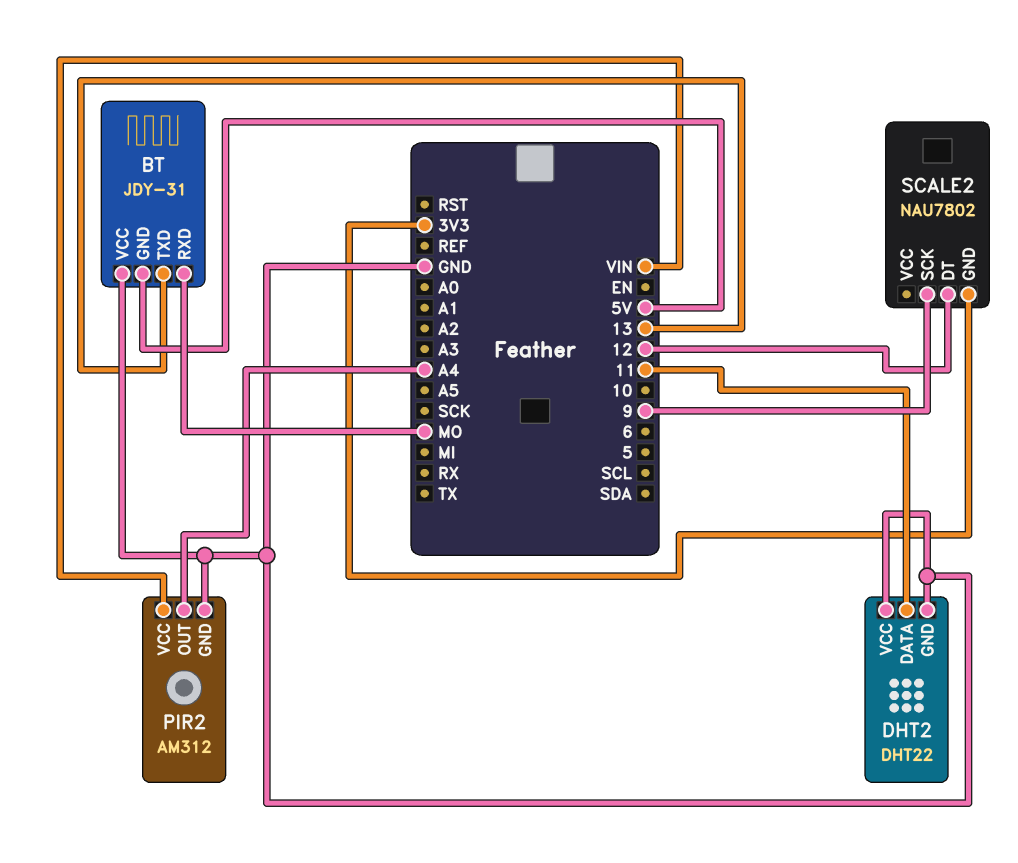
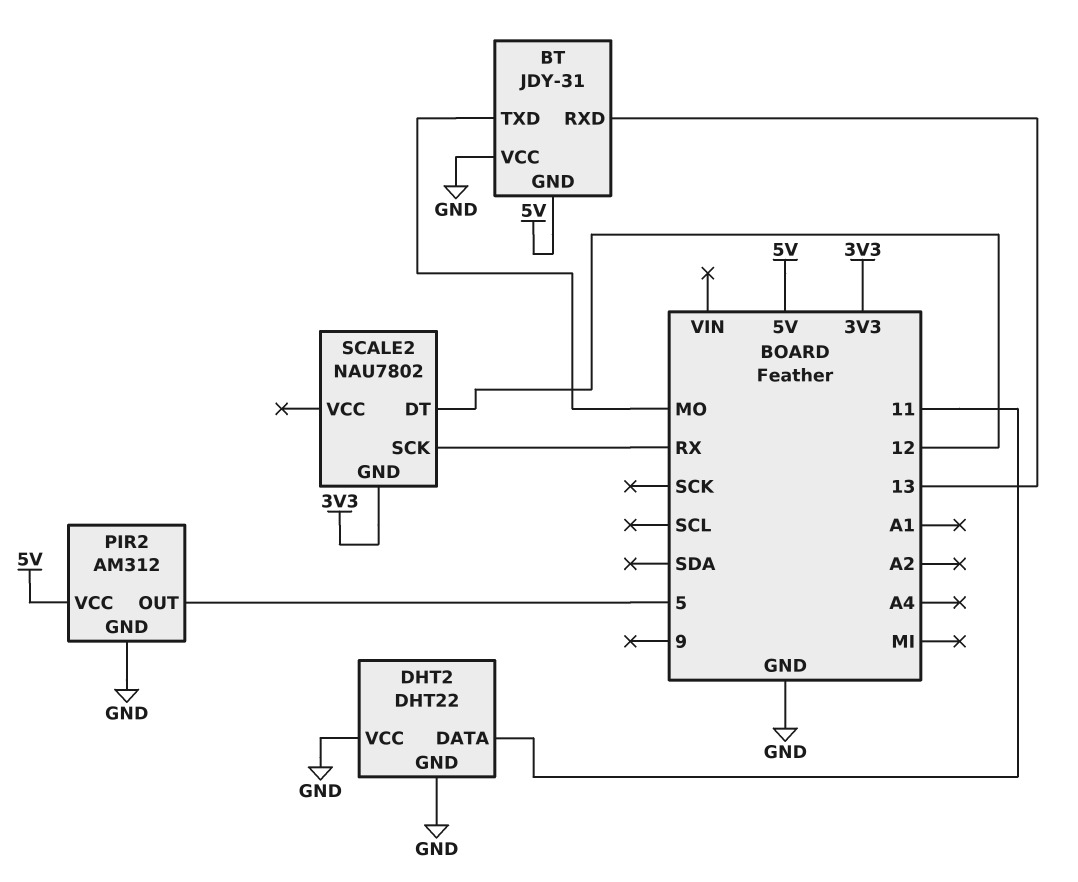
BT pin RXD: MO -> 13
BT pin TXD: 13 -> MO
PIR2 pin OUT: A4 -> 5
PIR2 pin VCC: VIN -> 5V
SCALE2 pin SCK: 9 -> RX

